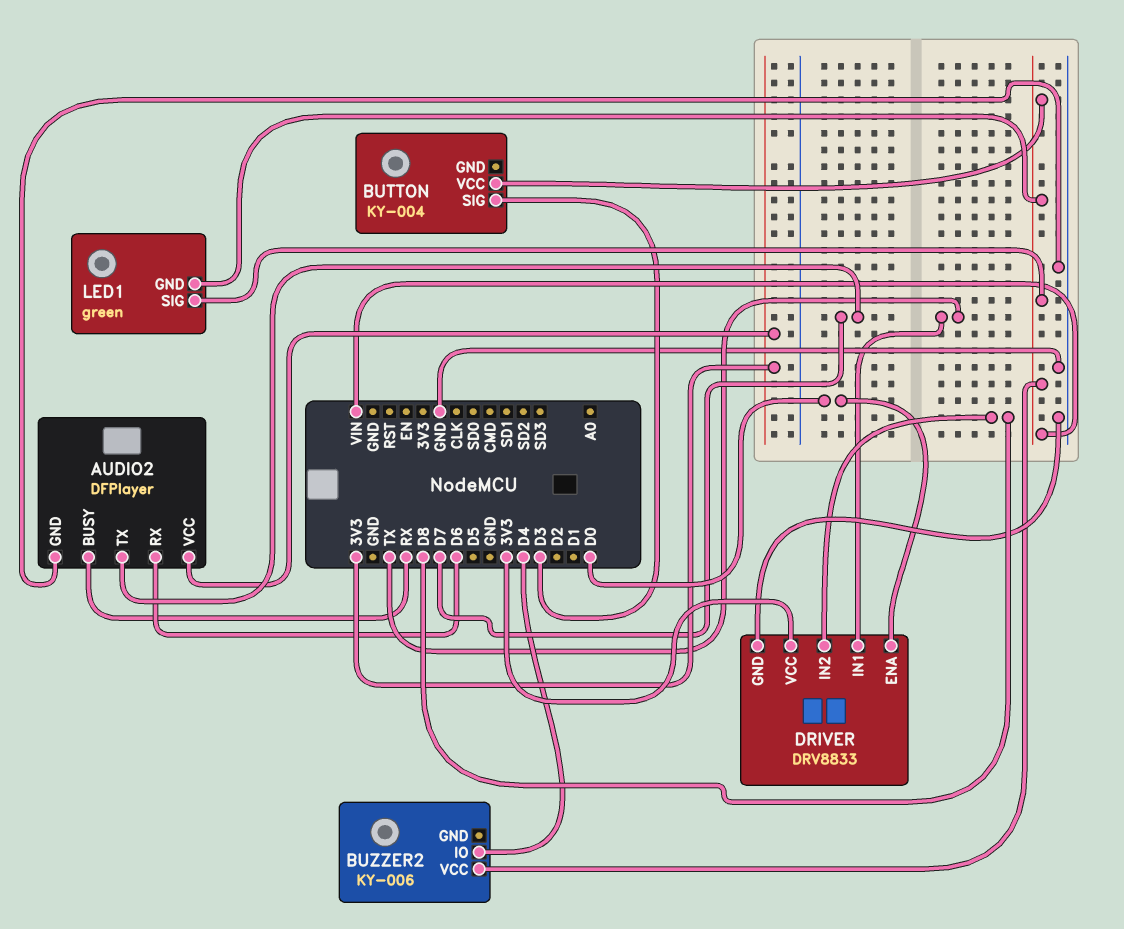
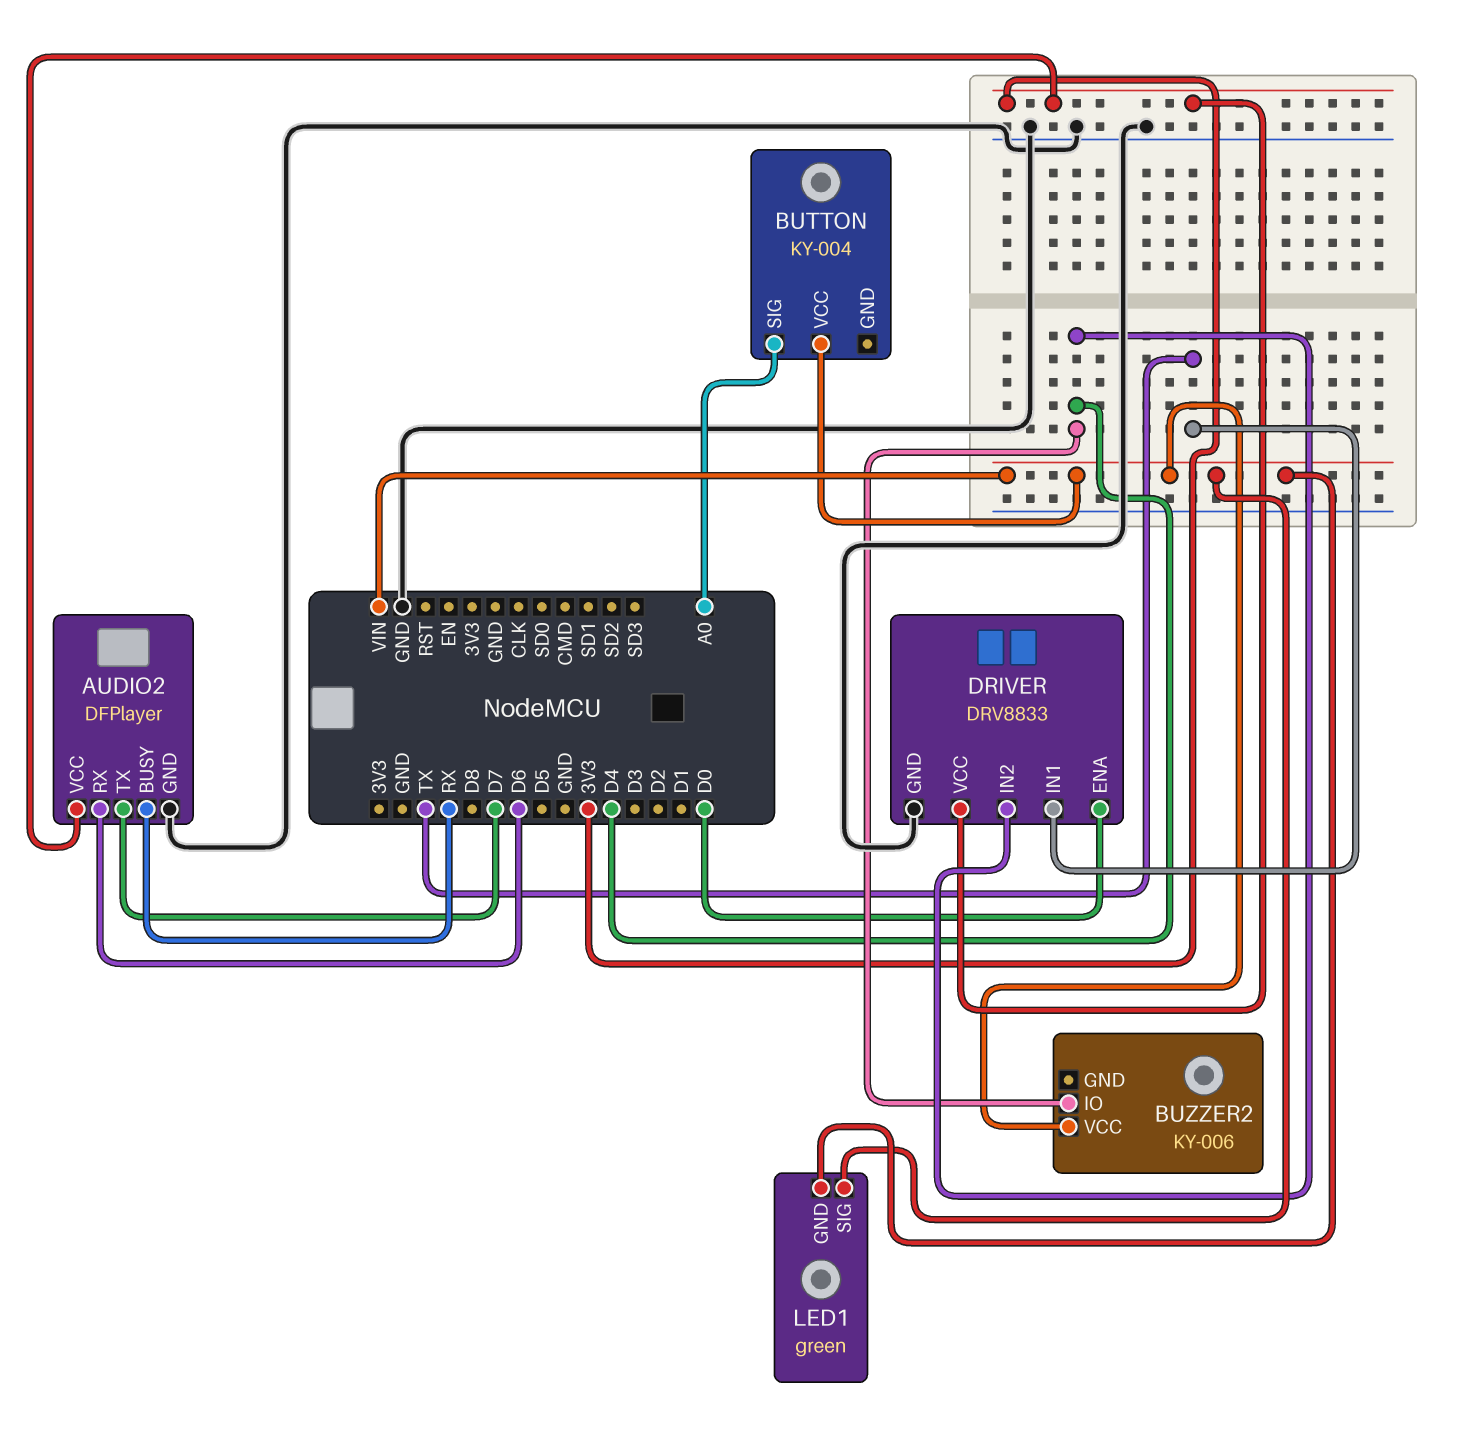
BUTTON pin SIG: D3 -> A0
DRIVER pin IN2: D8 -> D4

